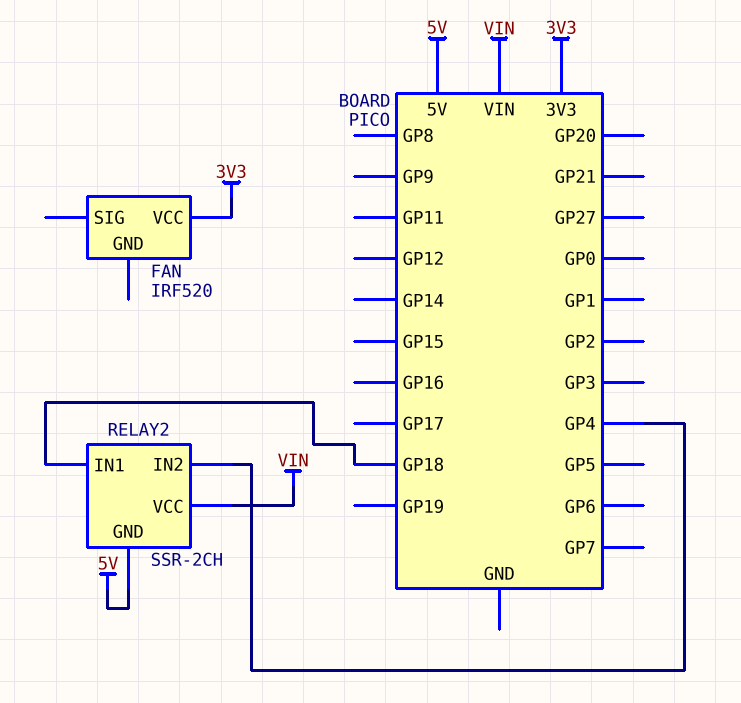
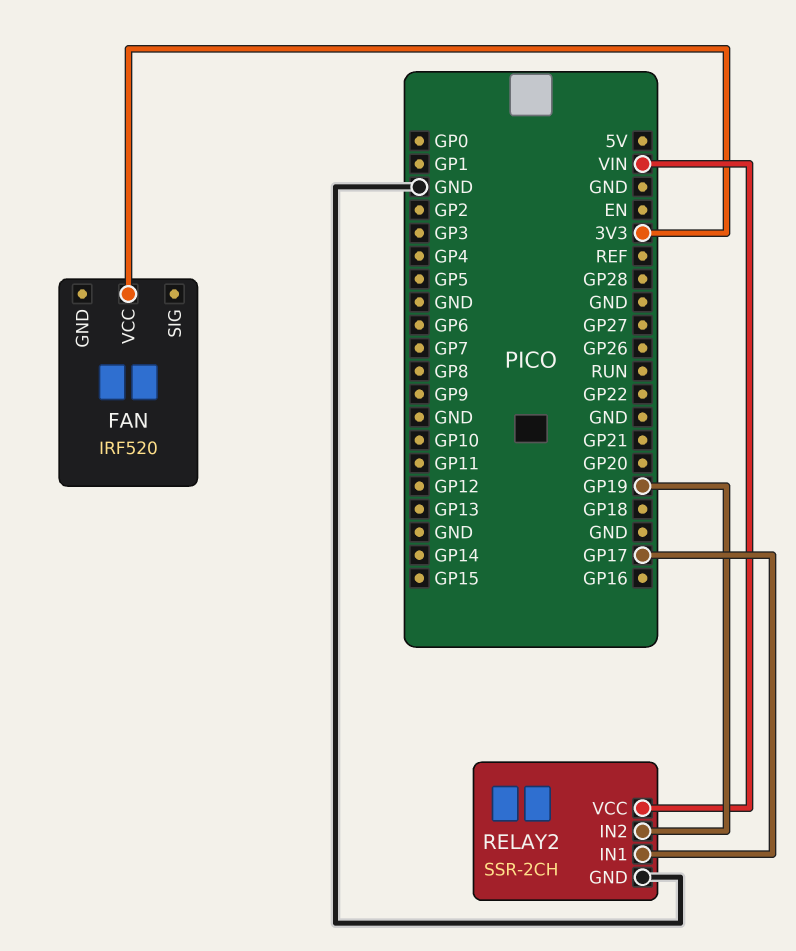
RELAY2 pin GND: 5V -> GND
RELAY2 pin IN1: GP18 -> GP17
RELAY2 pin IN2: GP4 -> GP19

